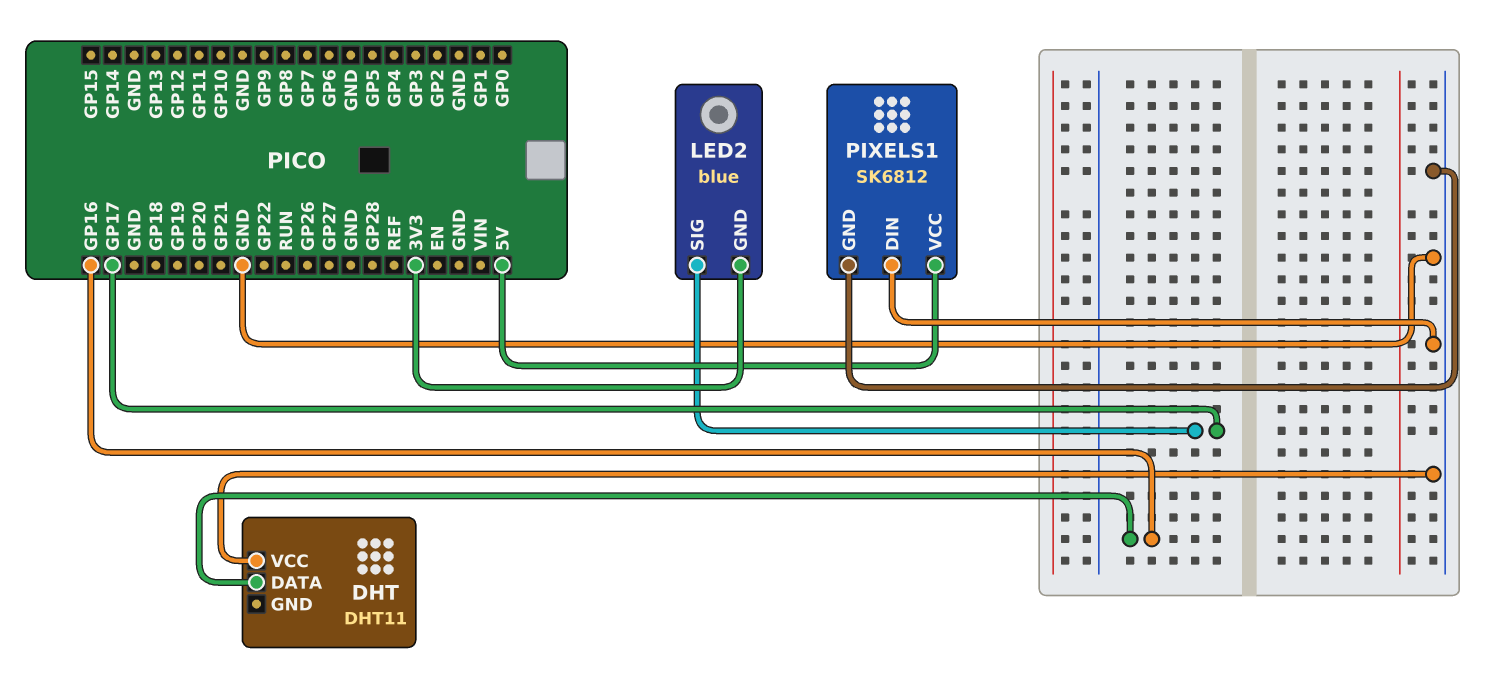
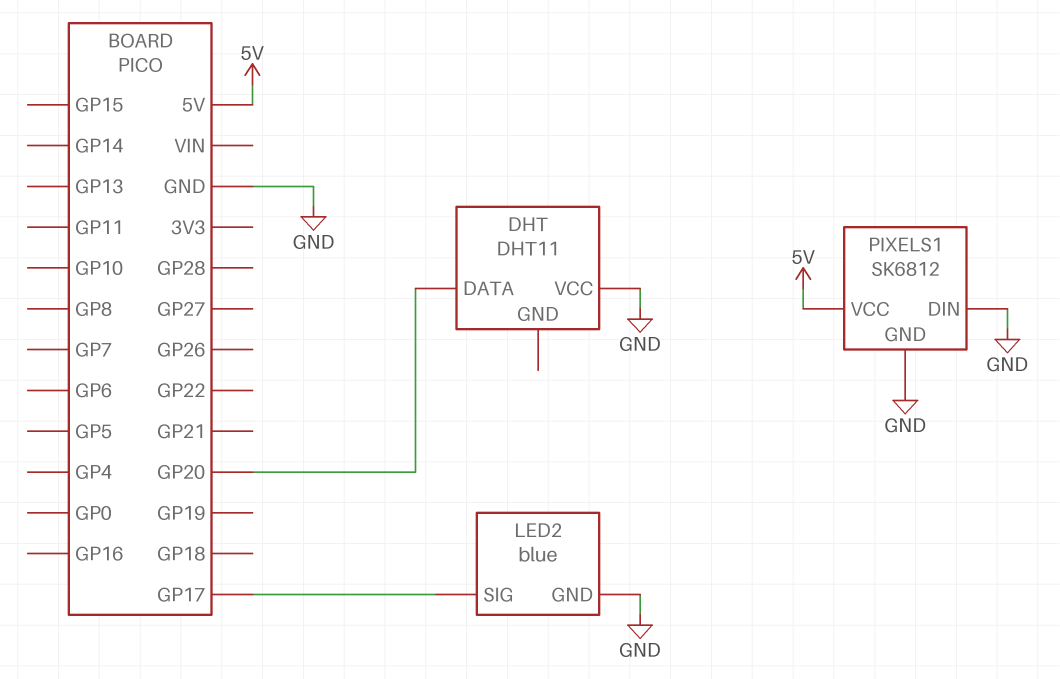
DHT pin DATA: GP16 -> GP20
LED2 pin GND: 3V3 -> GND

